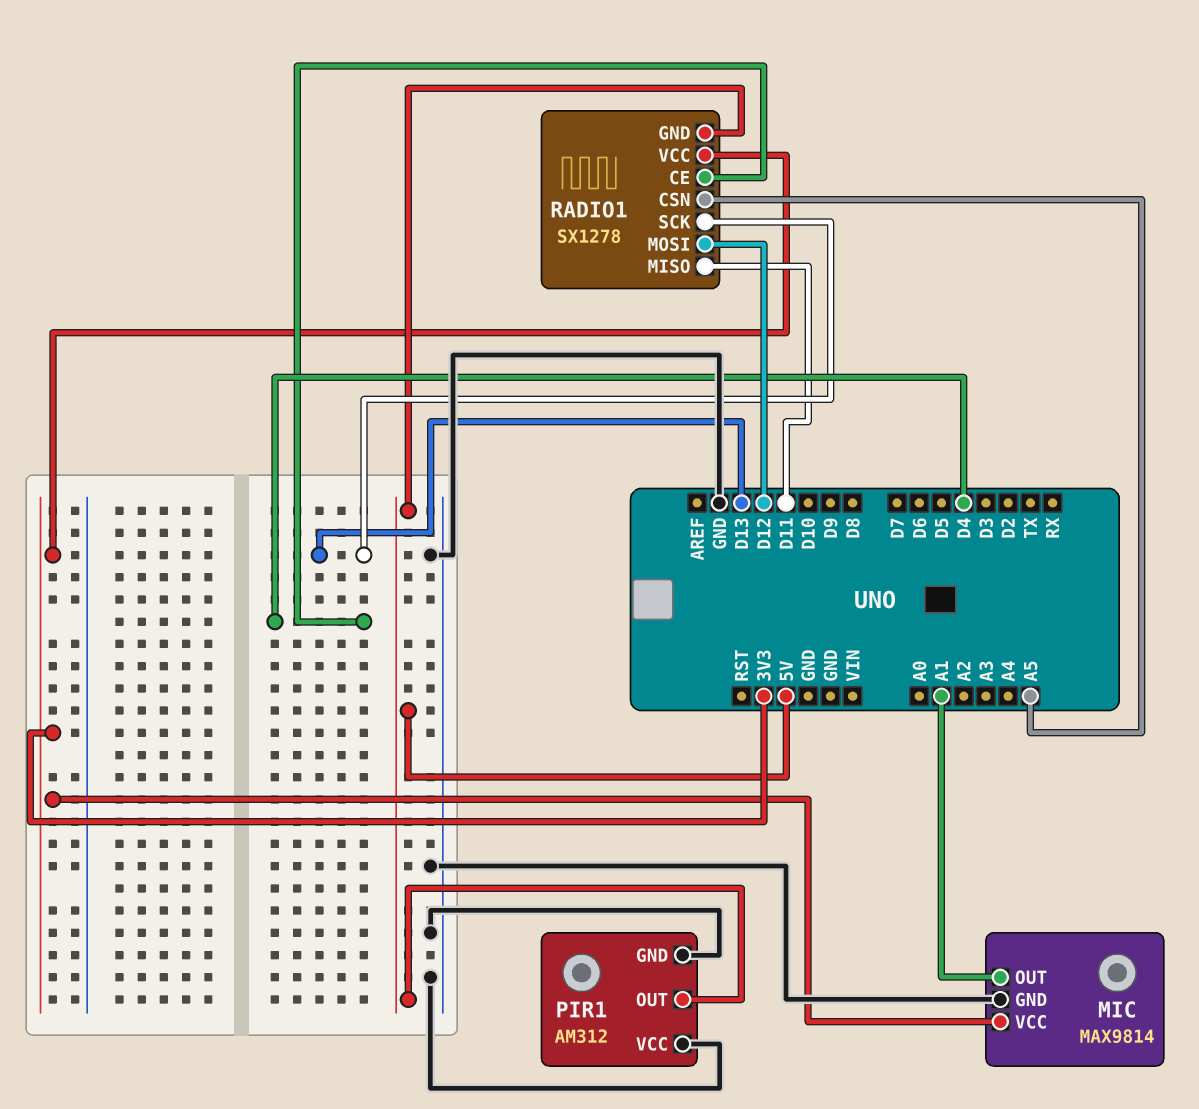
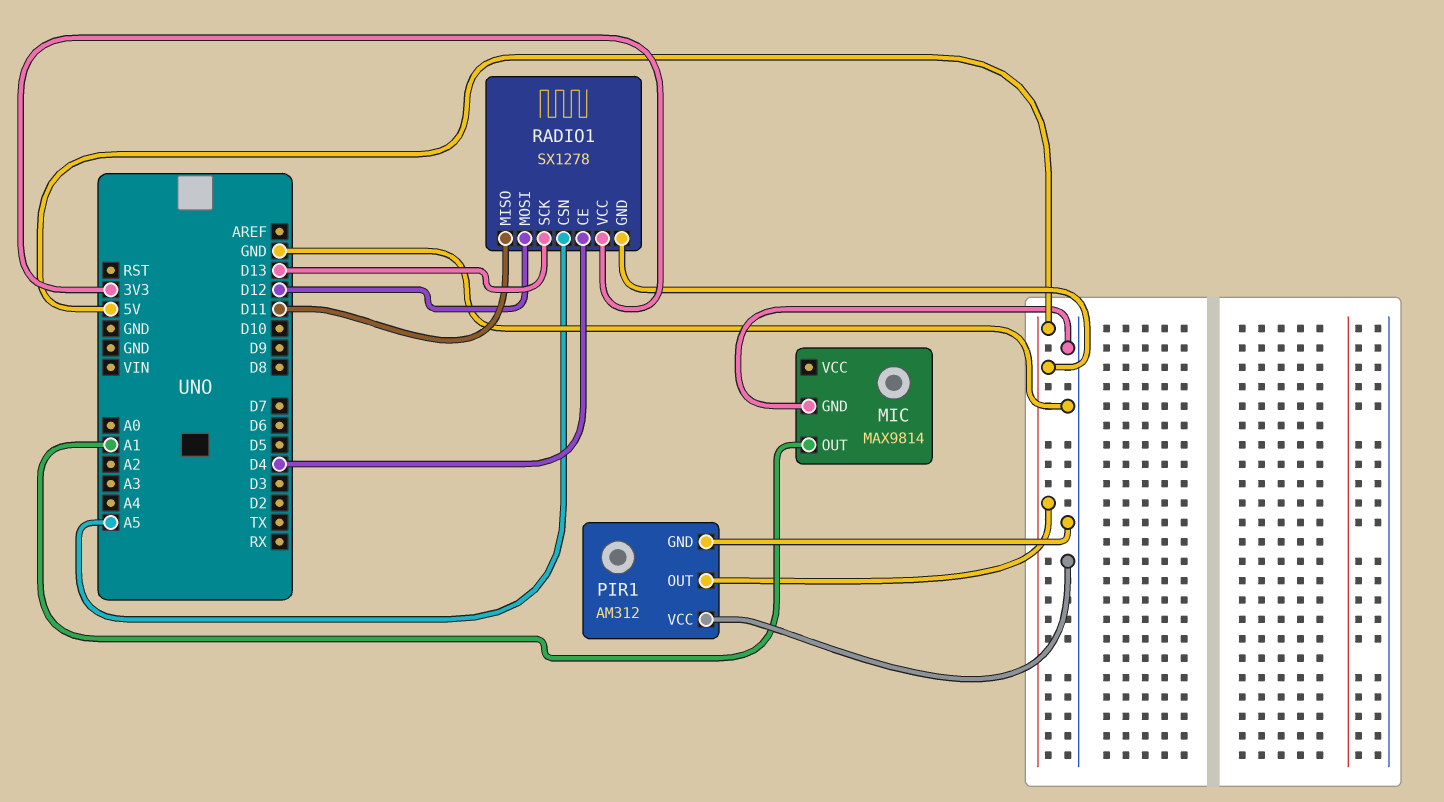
MIC pin VCC: 3V3 -> none

